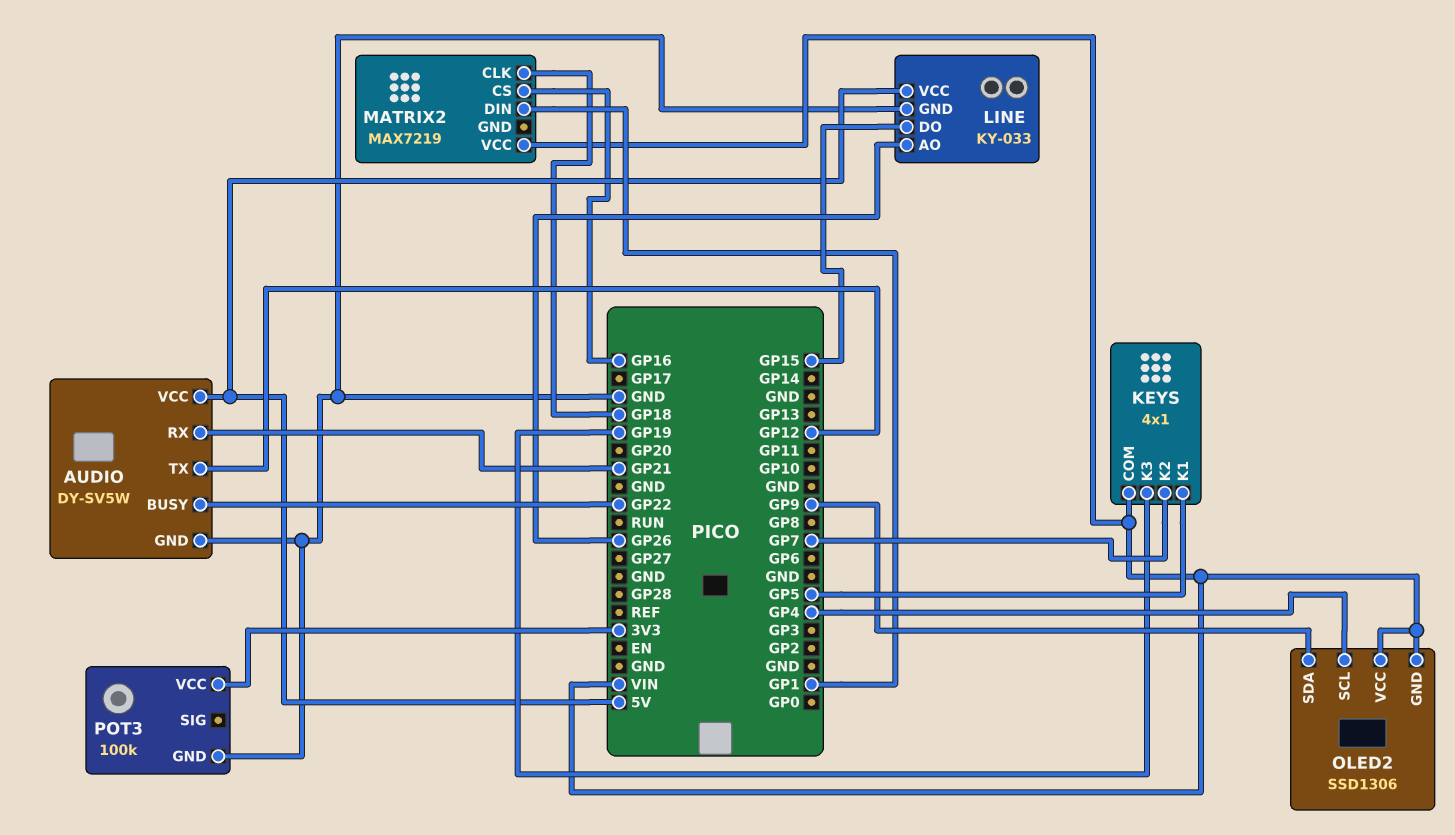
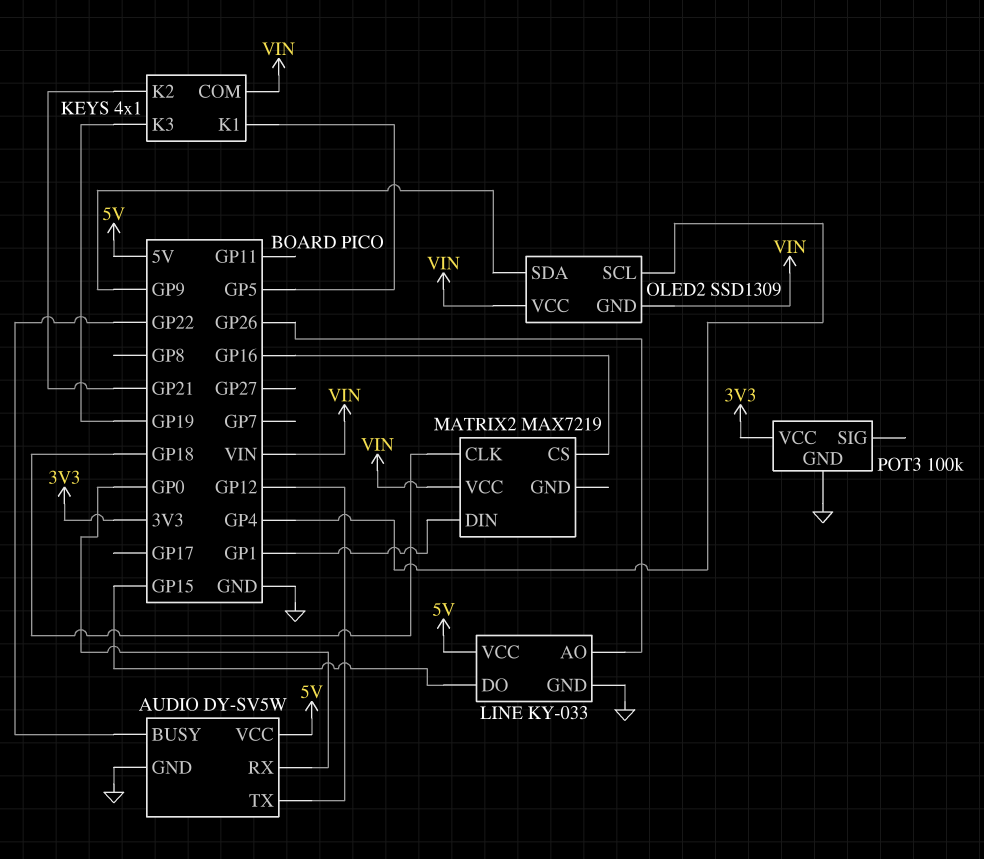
AUDIO pin RX: GP21 -> GP0
KEYS pin K2: GP7 -> GP21
OLED2: SSD1306 -> SSD1309

